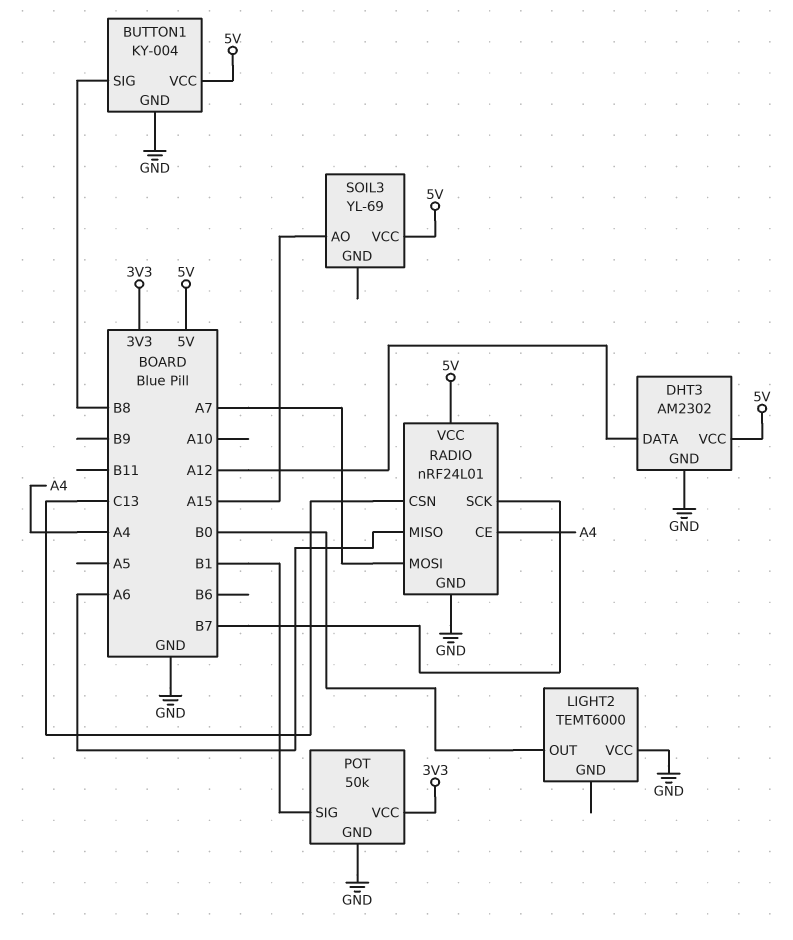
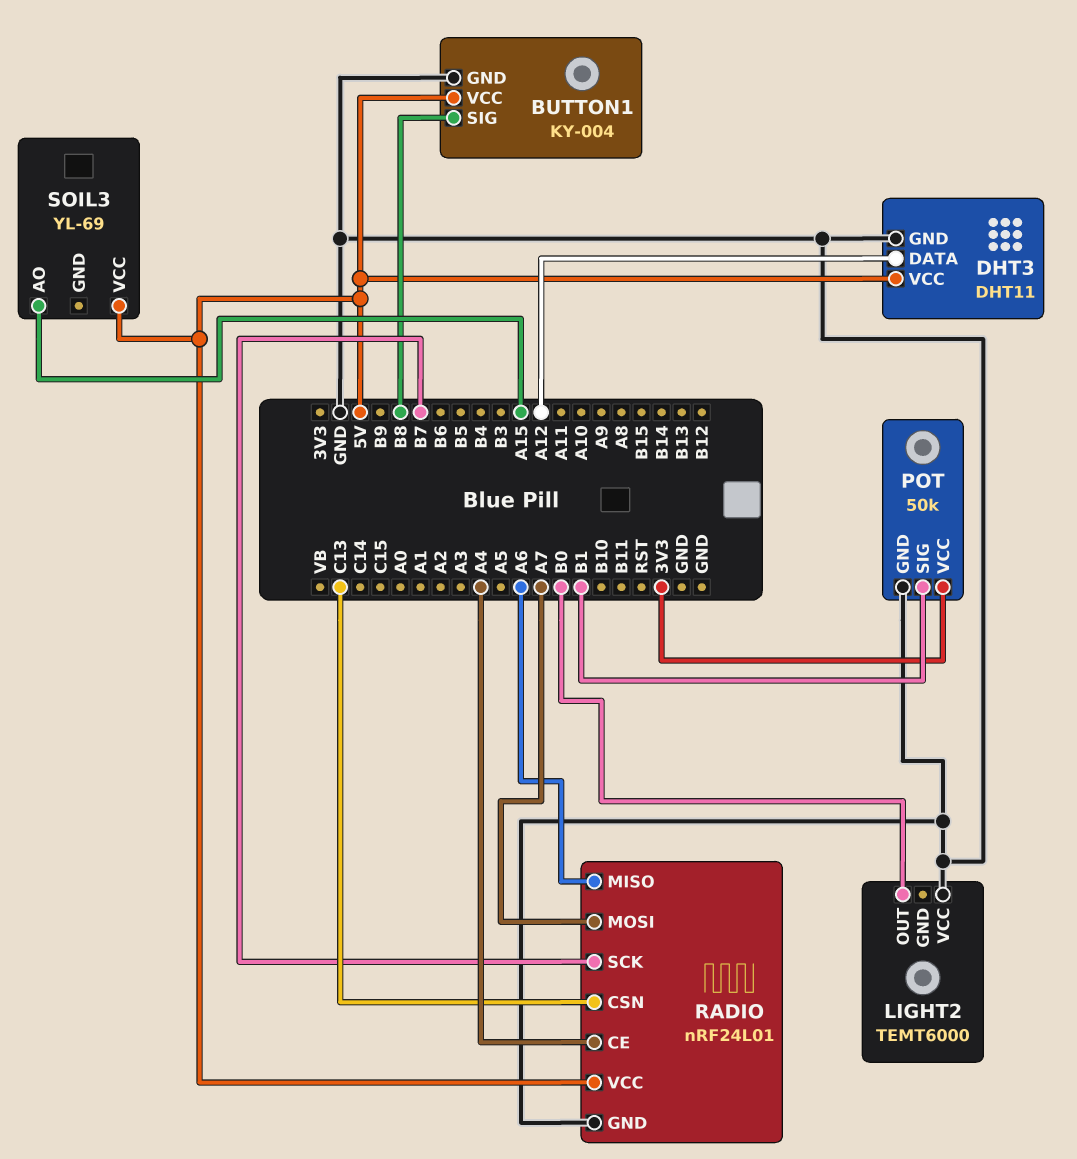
DHT3: AM2302 -> DHT11

